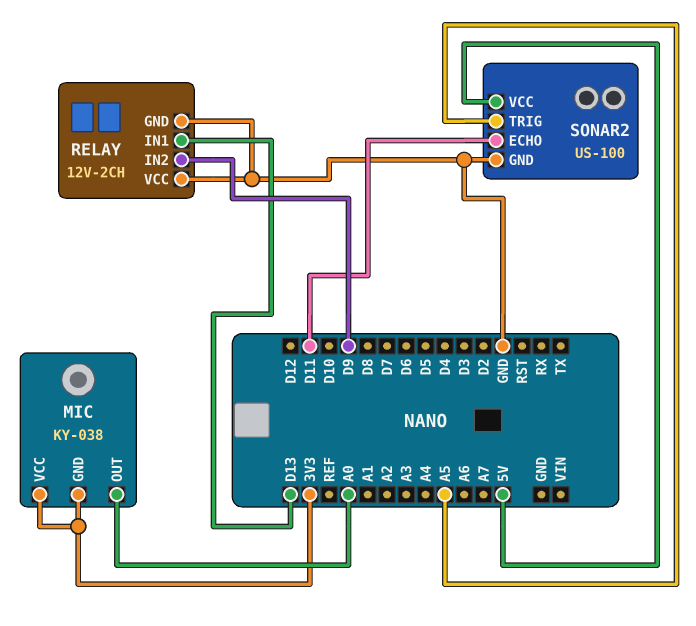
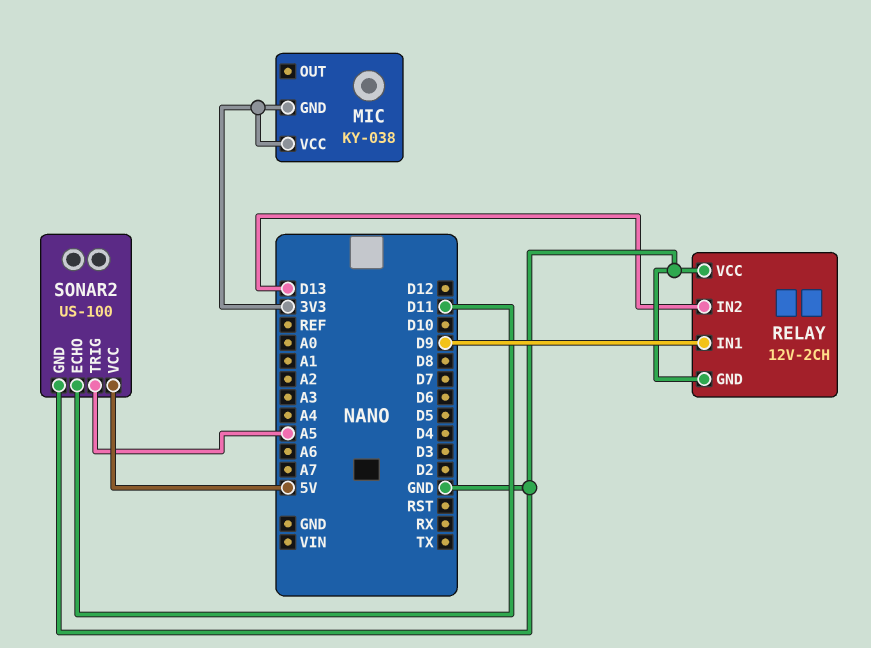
MIC pin OUT: A0 -> none
RELAY pin IN1: D13 -> D9
RELAY pin IN2: D9 -> D13

